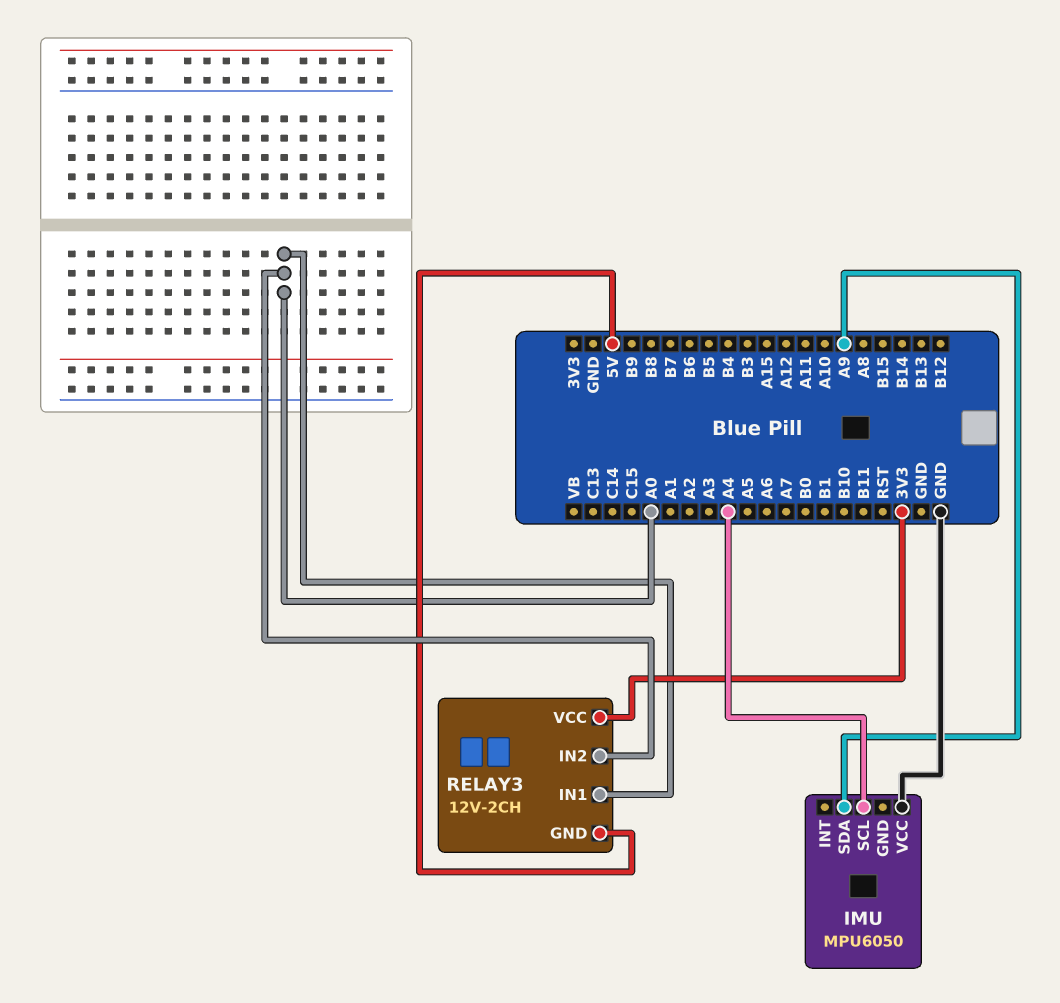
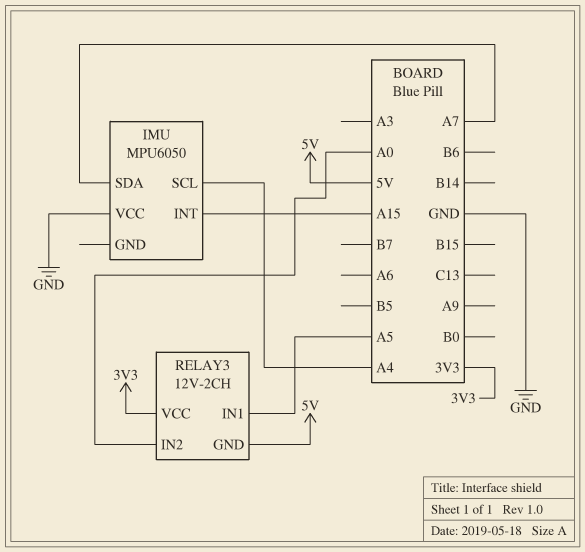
IMU pin INT: none -> A15
IMU pin SDA: A9 -> A7
RELAY3 pin IN1: A0 -> A5

